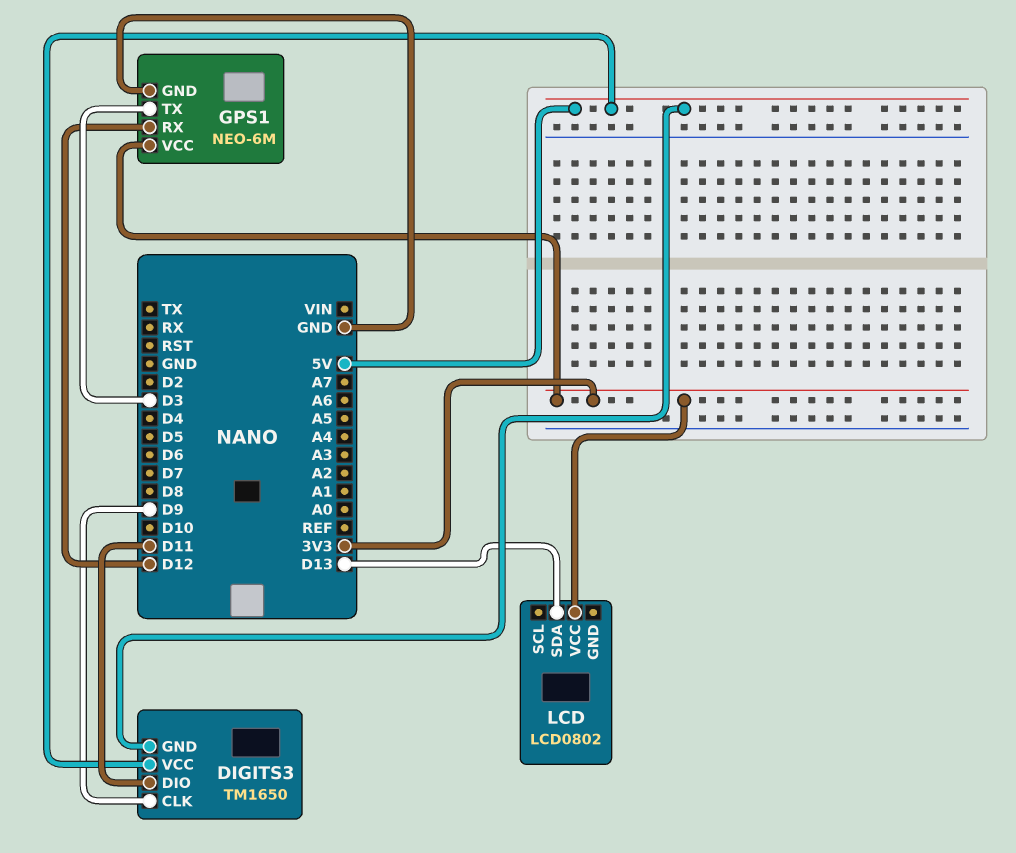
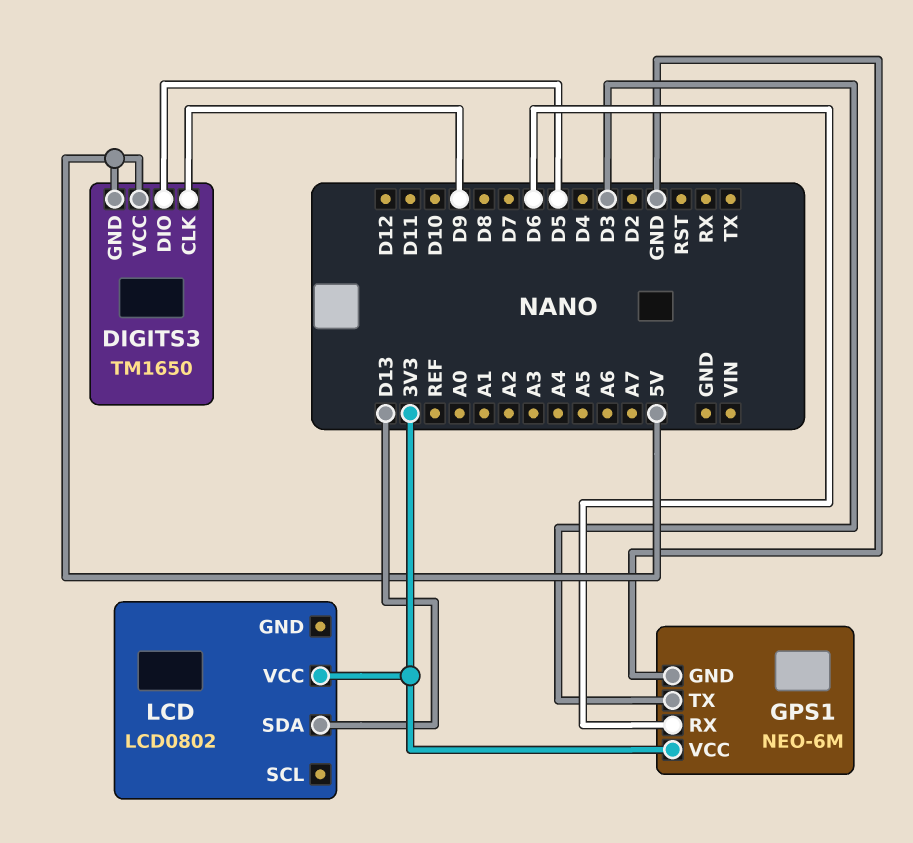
DIGITS3 pin DIO: D11 -> D5
GPS1 pin RX: D12 -> D6

